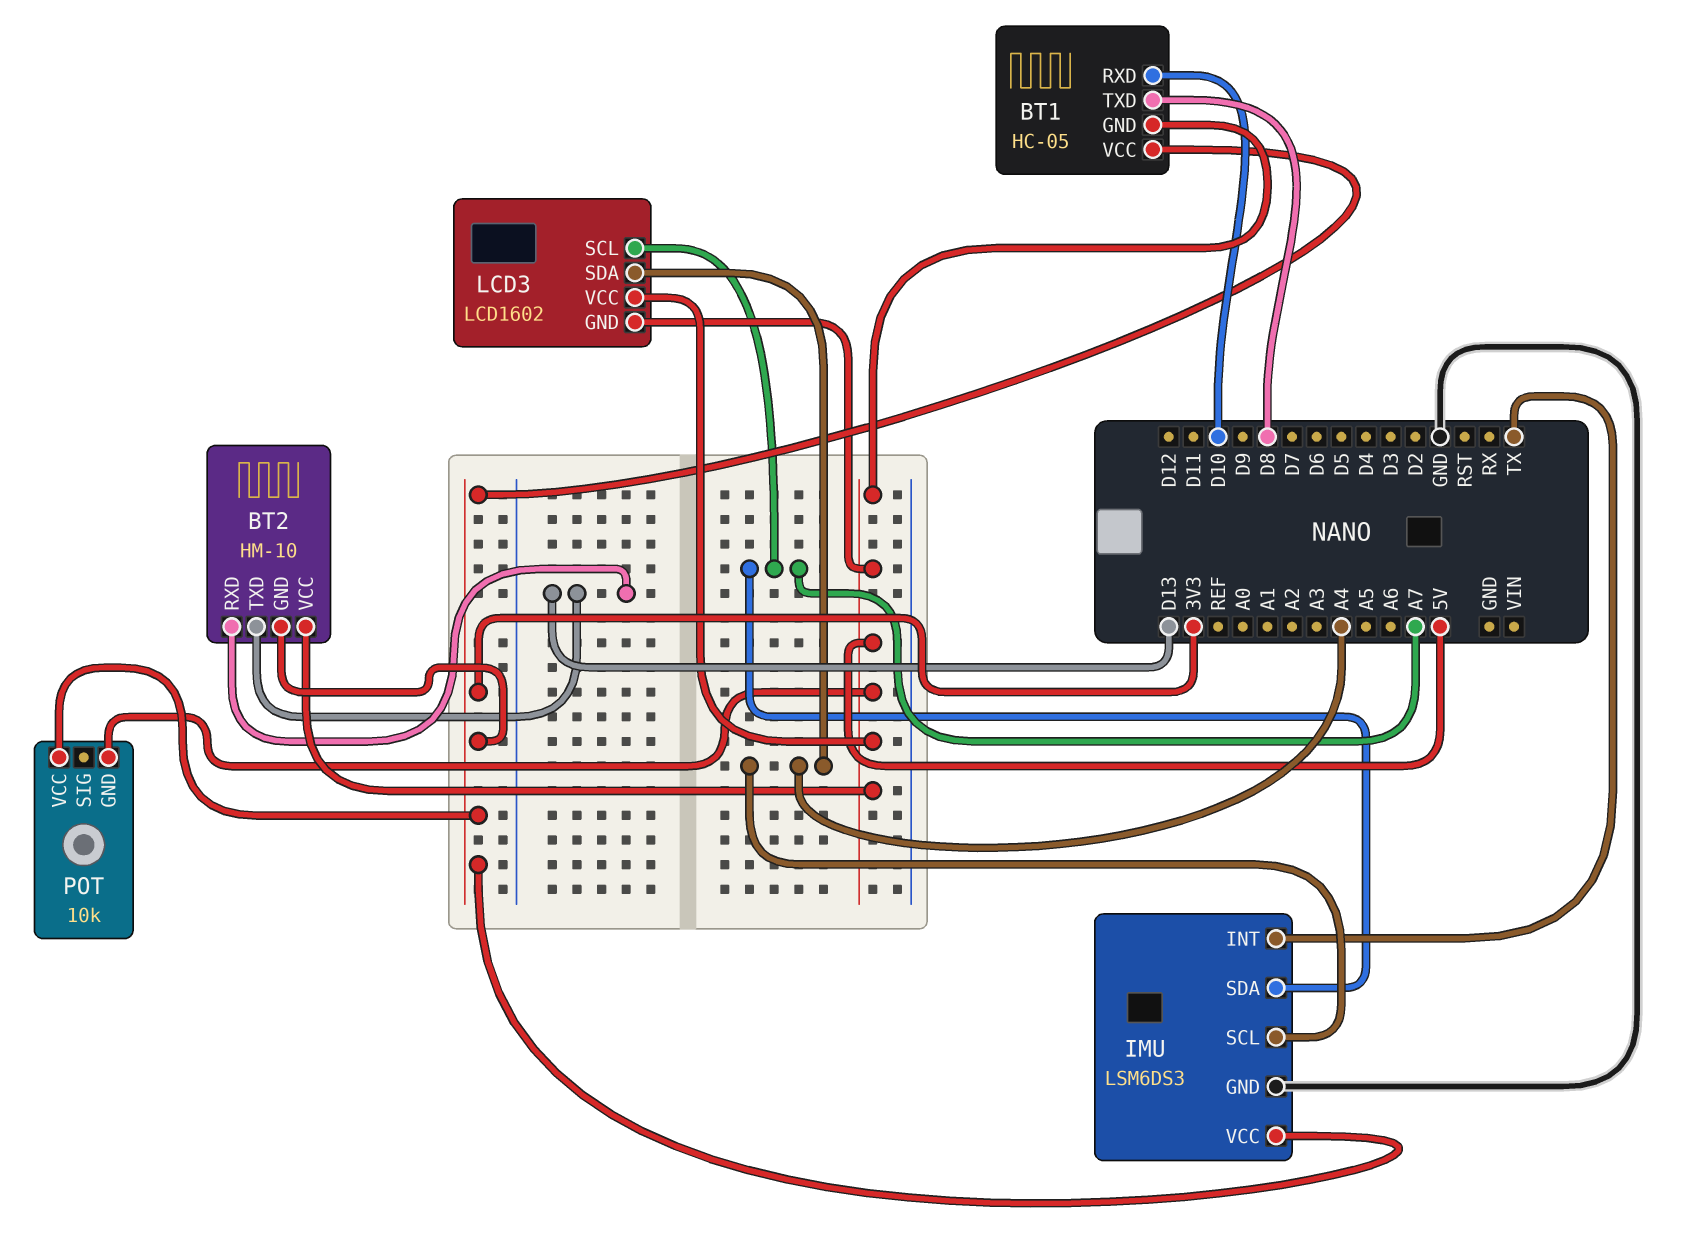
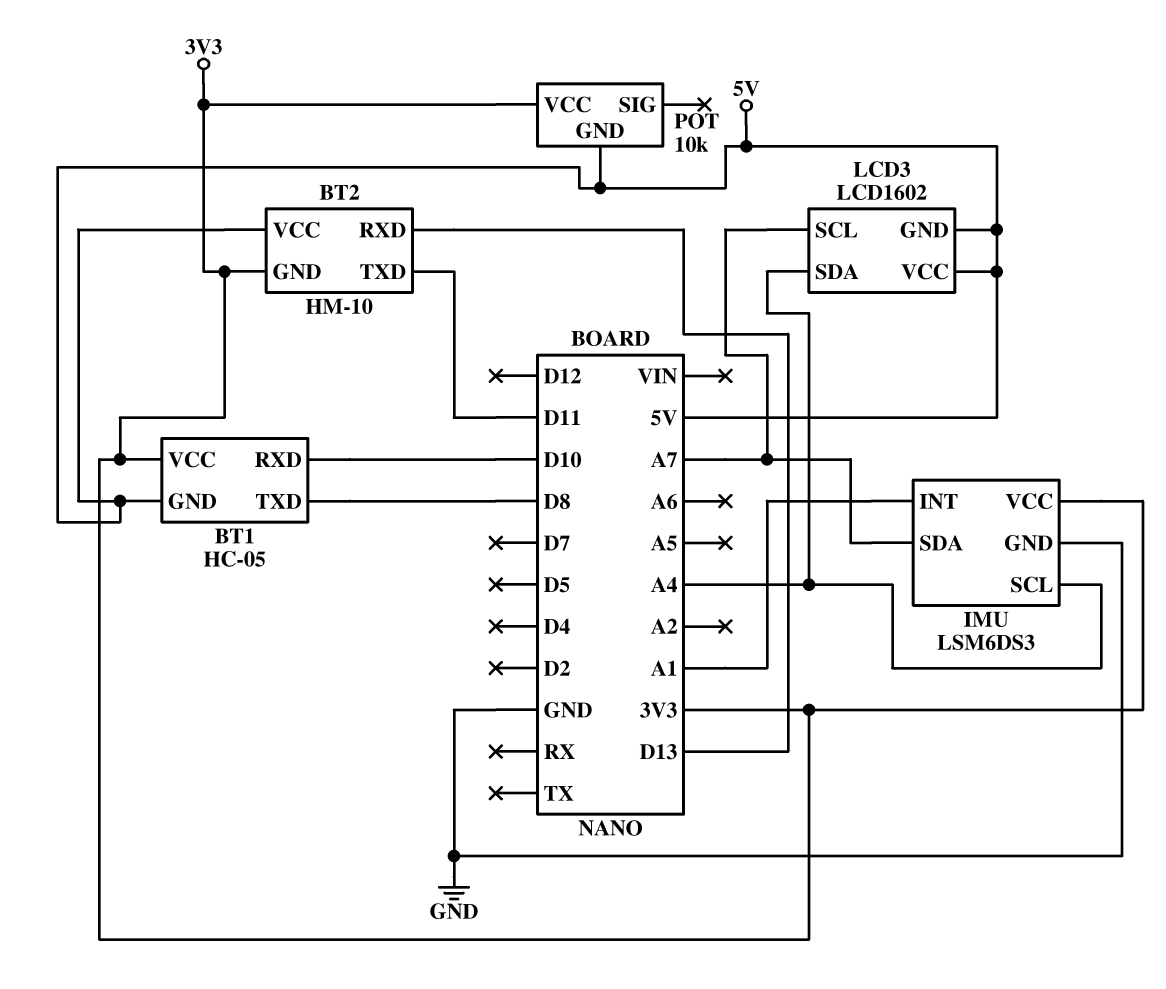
BT2 pin TXD: D13 -> D11
IMU pin INT: TX -> A1

